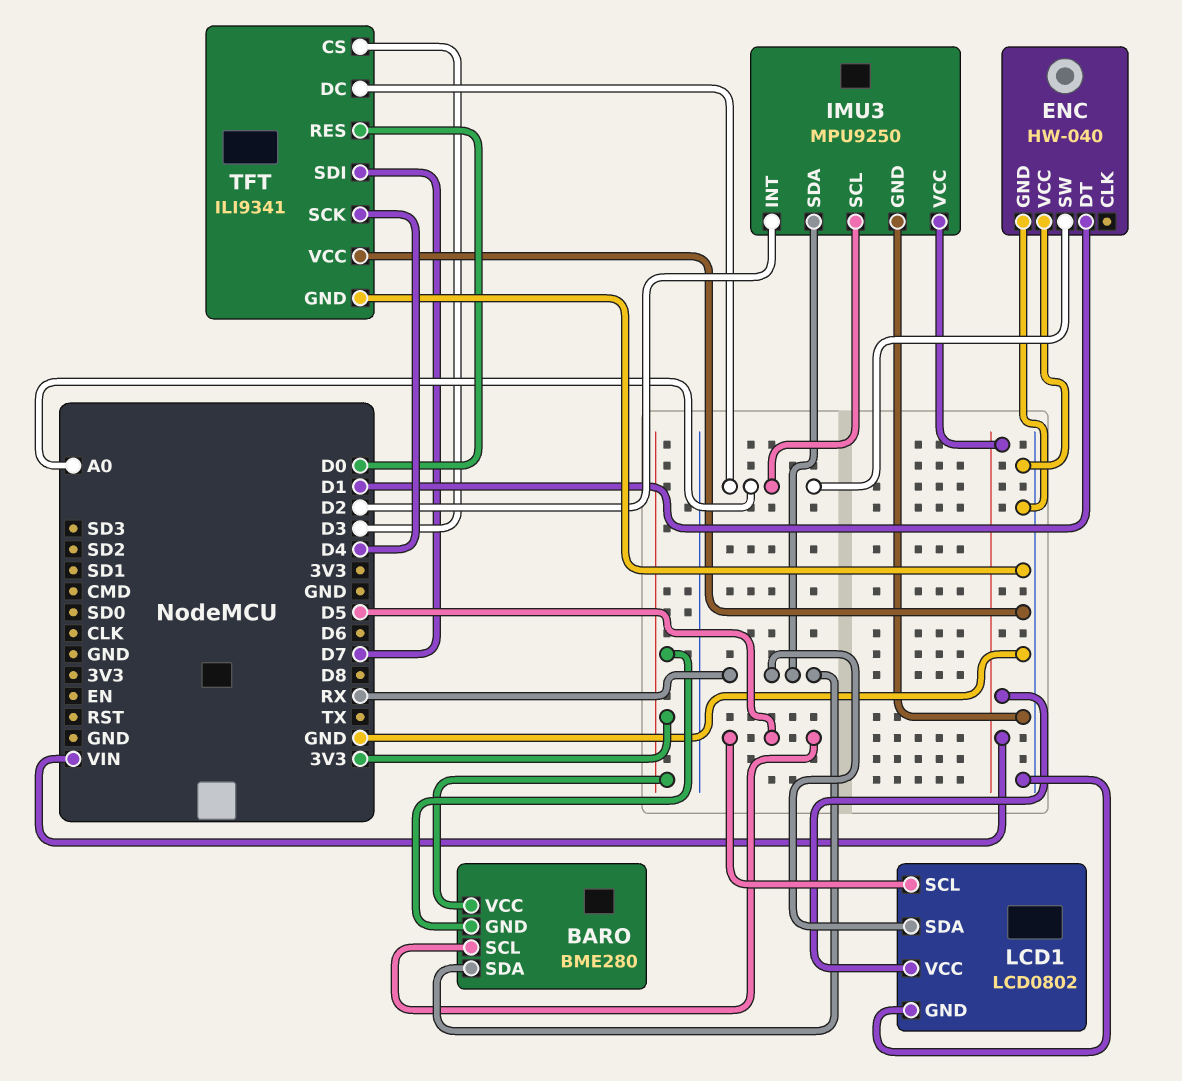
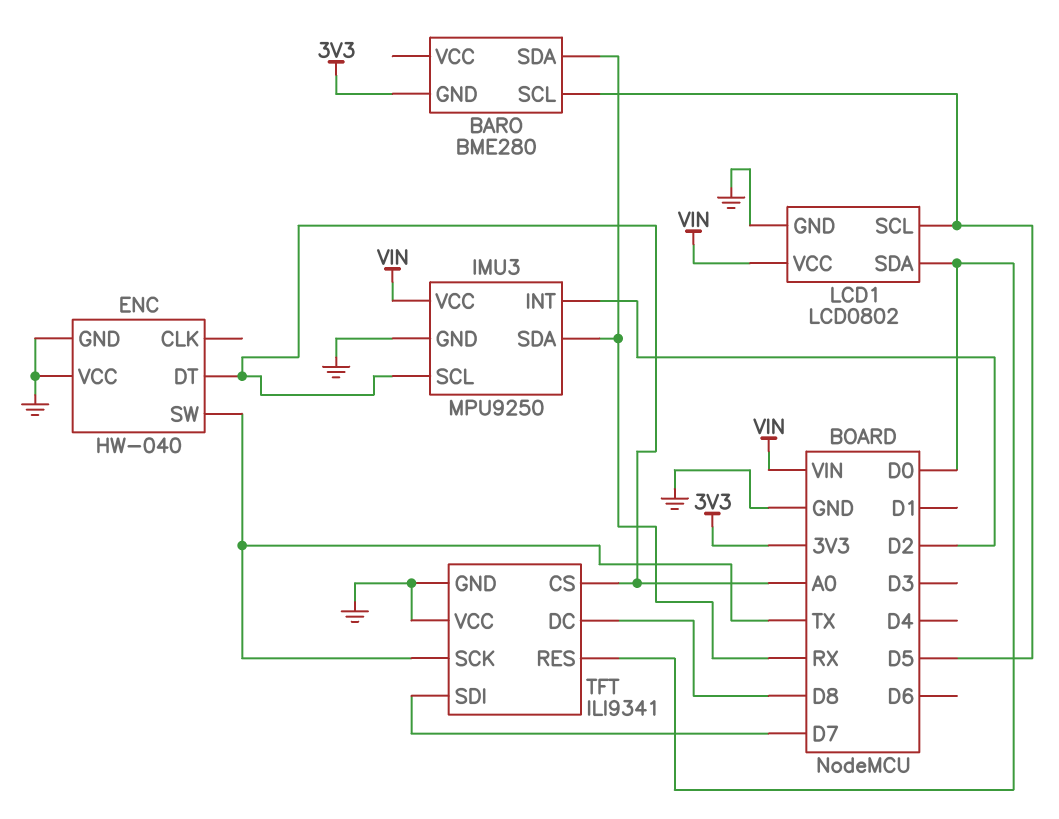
BARO pin VCC: 3V3 -> none
ENC pin DT: D1 -> A0
ENC pin SW: A0 -> TX
LCD1 pin SDA: RX -> D0
TFT pin CS: D3 -> A0
TFT pin DC: A0 -> D8
TFT pin SCK: D4 -> TX

